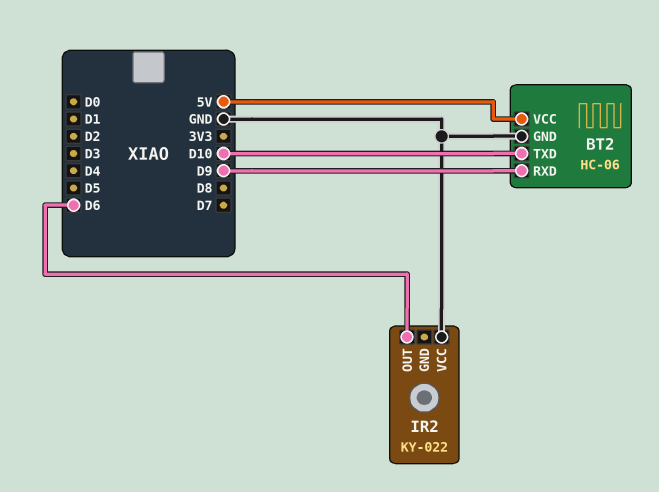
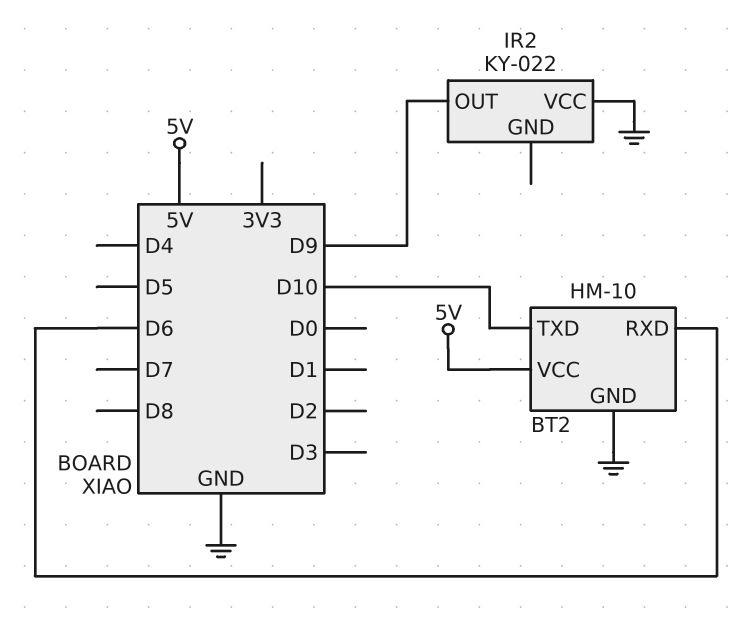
BT2: HC-06 -> HM-10
BT2 pin RXD: D9 -> D6
IR2 pin OUT: D6 -> D9

